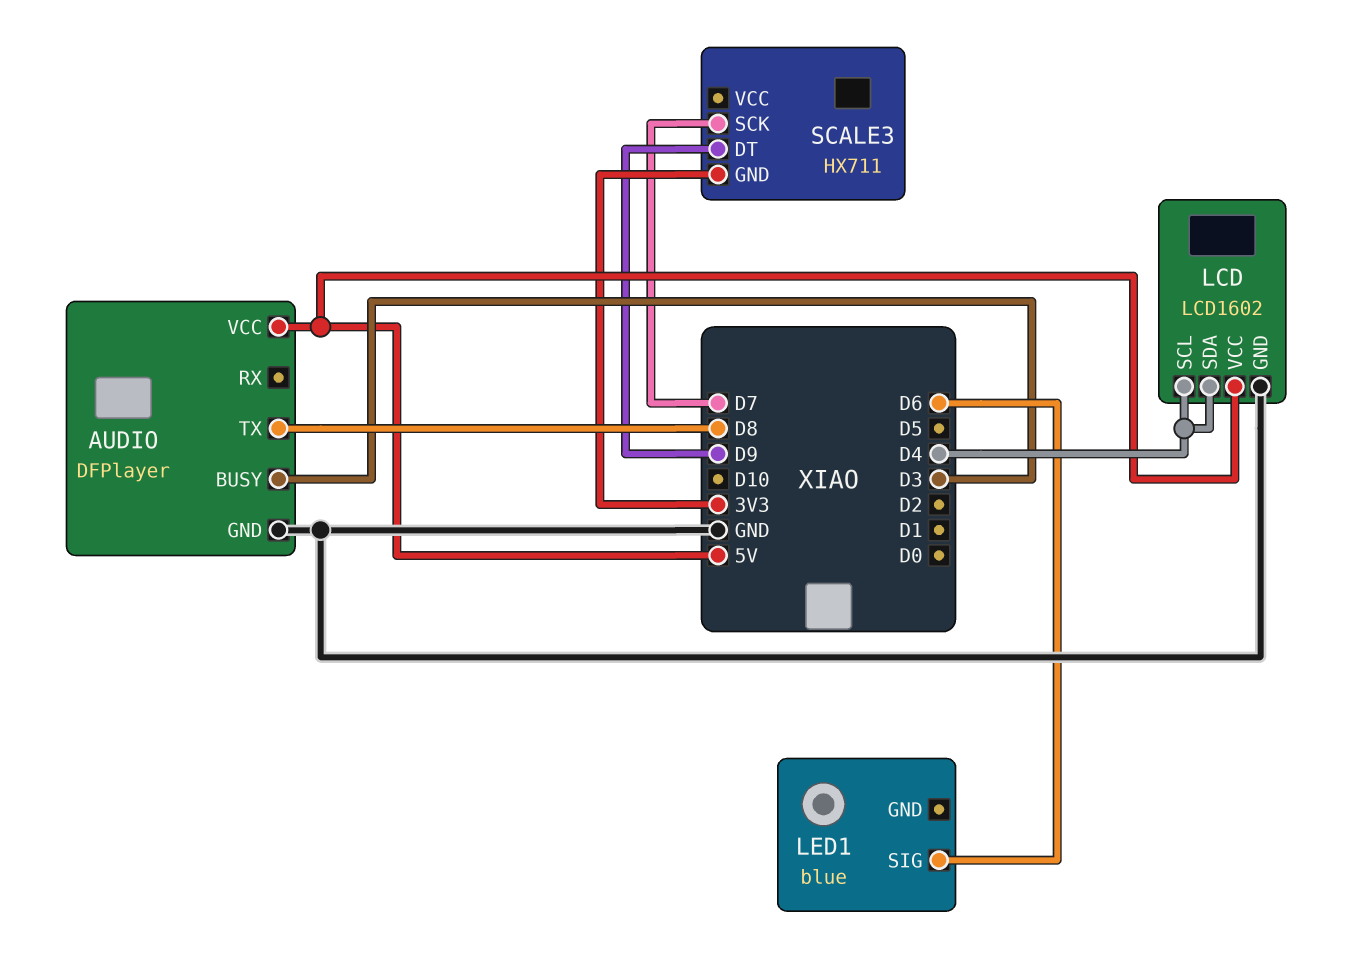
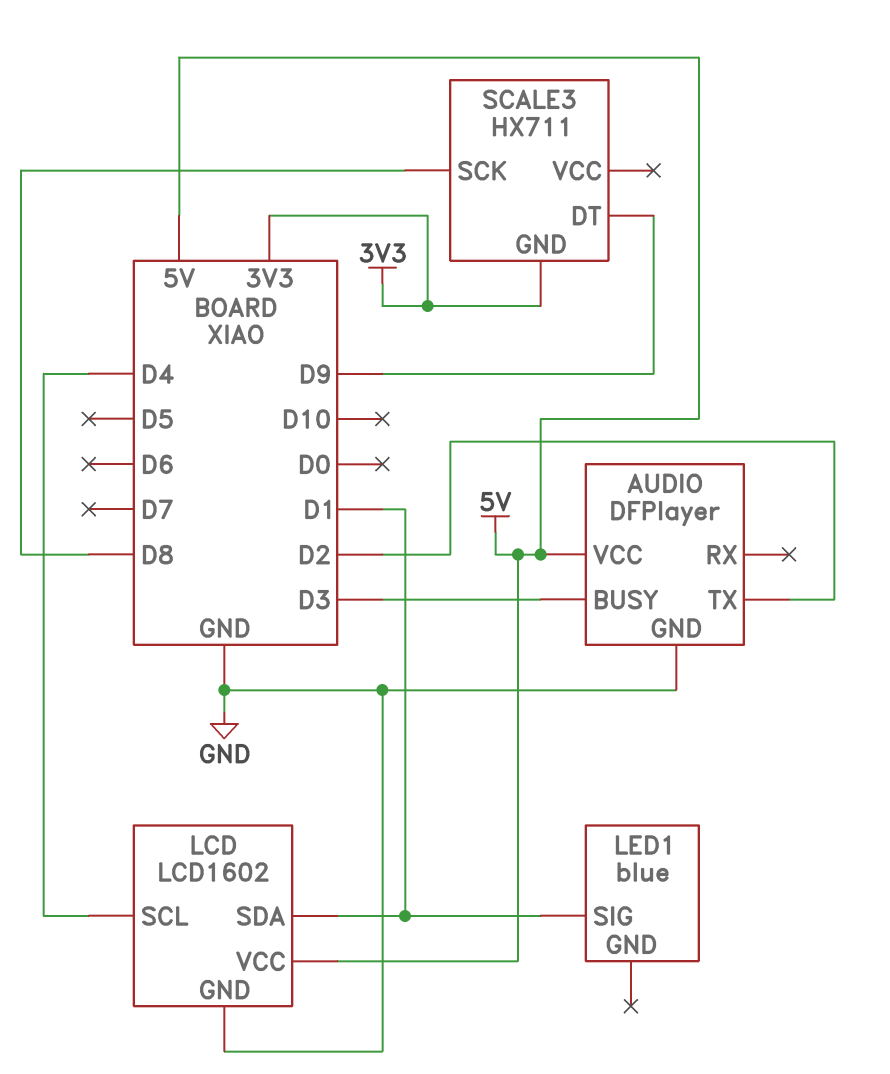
AUDIO pin TX: D8 -> D2
LCD pin SDA: D4 -> D1
LED1 pin SIG: D6 -> D1
SCALE3 pin SCK: D7 -> D8

